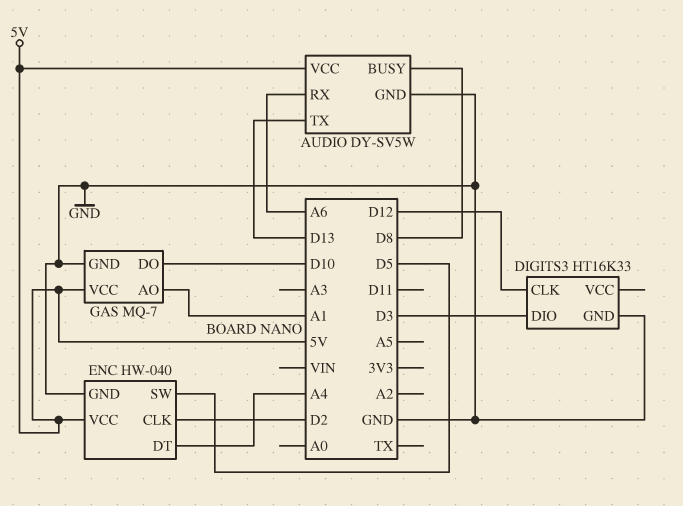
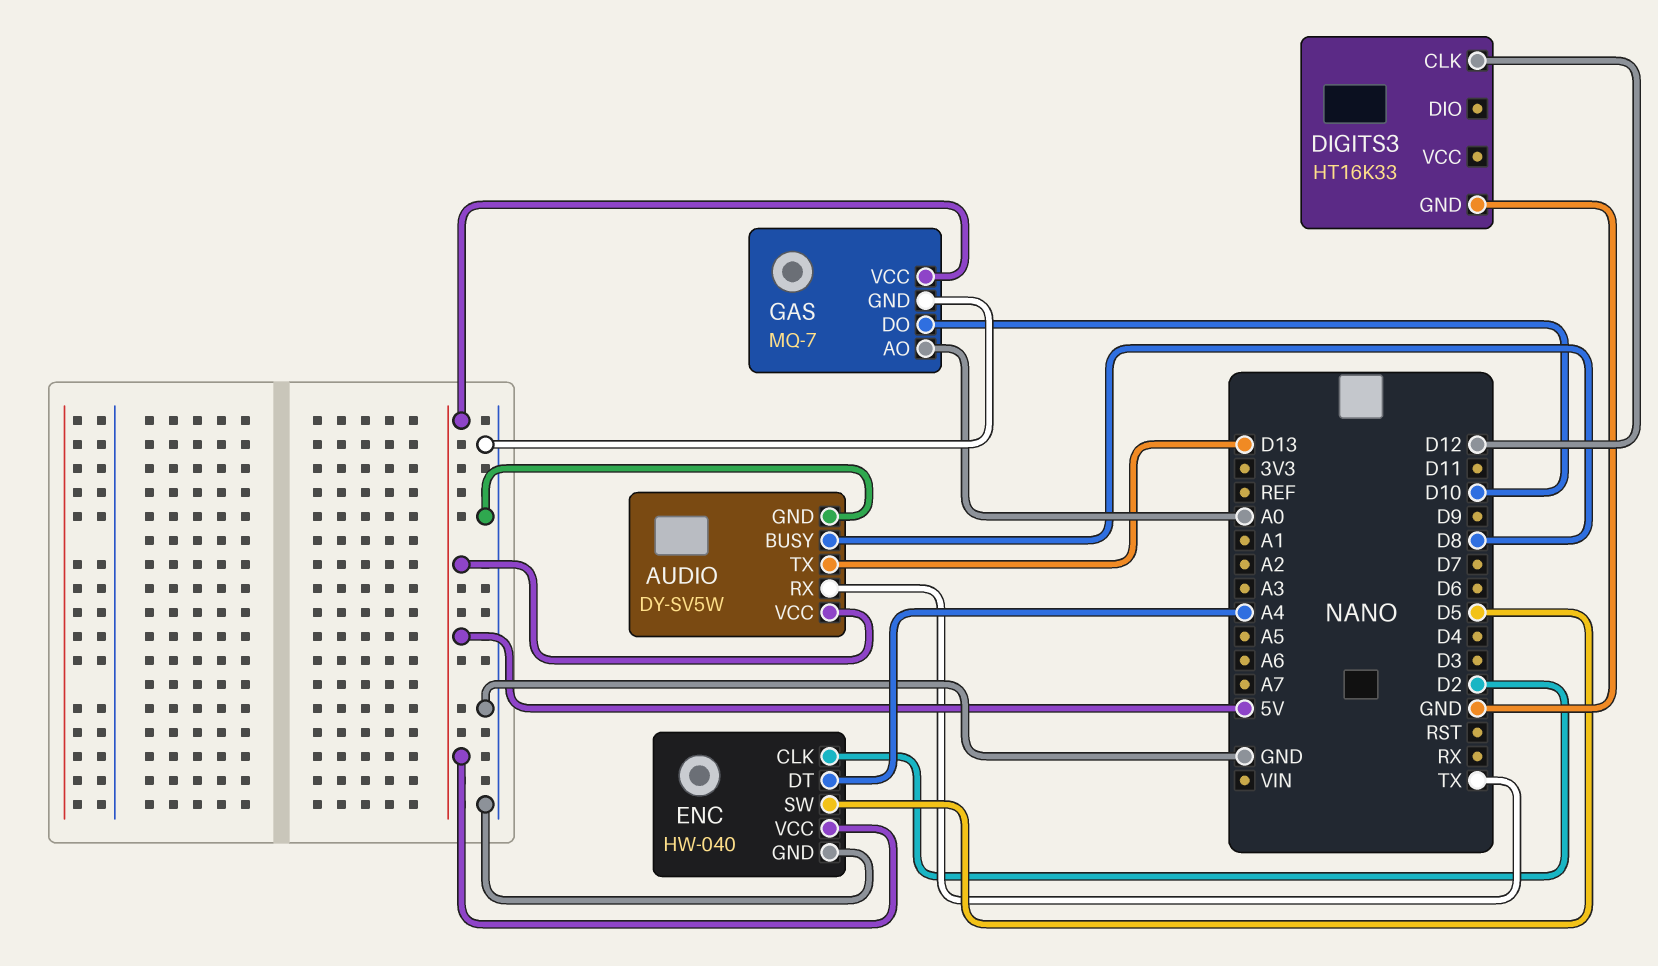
AUDIO pin RX: A6 -> TX
DIGITS3 pin DIO: D3 -> none
GAS pin AO: A1 -> A0

